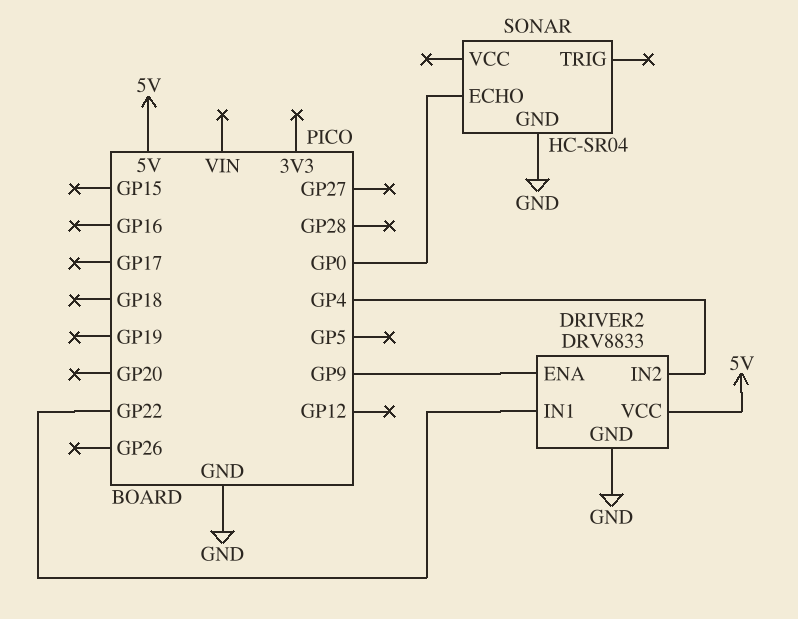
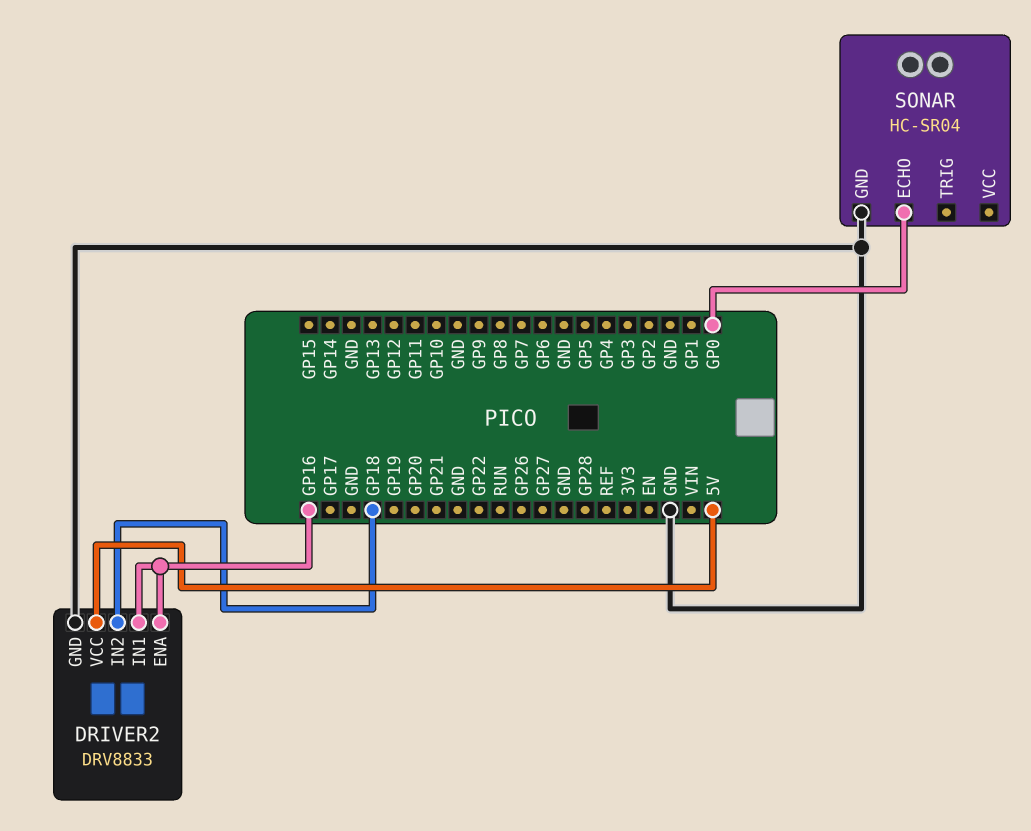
DRIVER2 pin ENA: GP9 -> GP16
DRIVER2 pin IN1: GP22 -> GP16
DRIVER2 pin IN2: GP4 -> GP18

